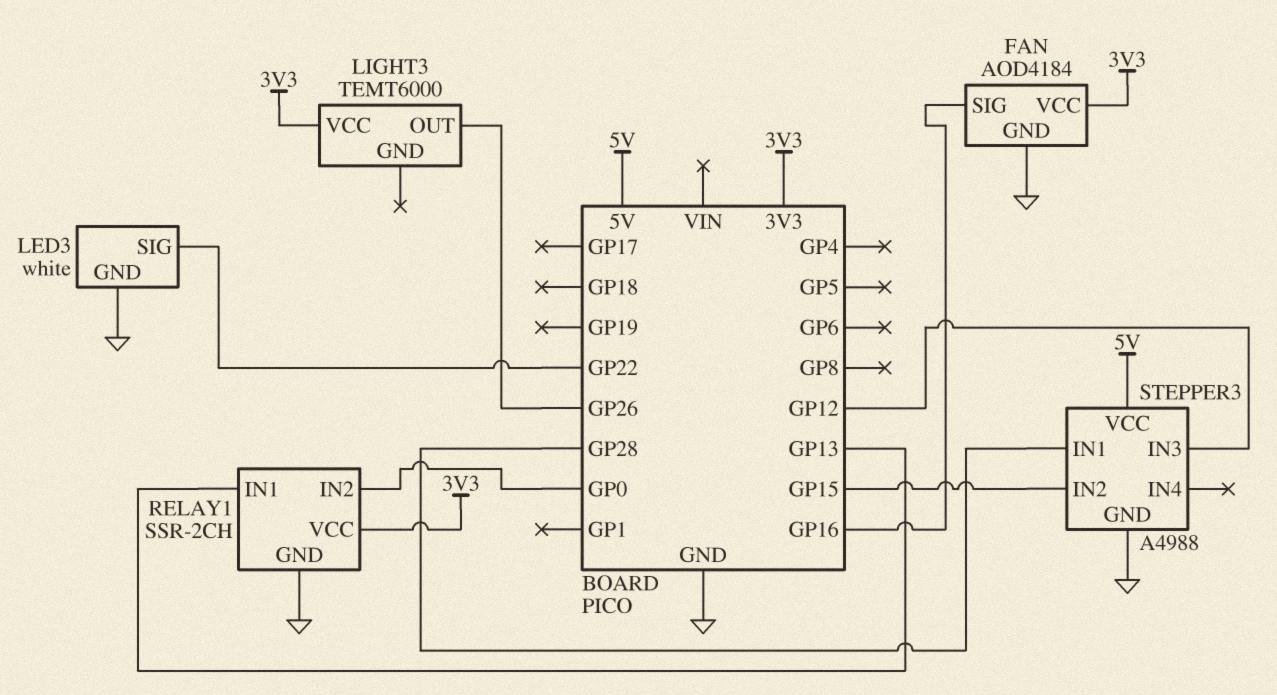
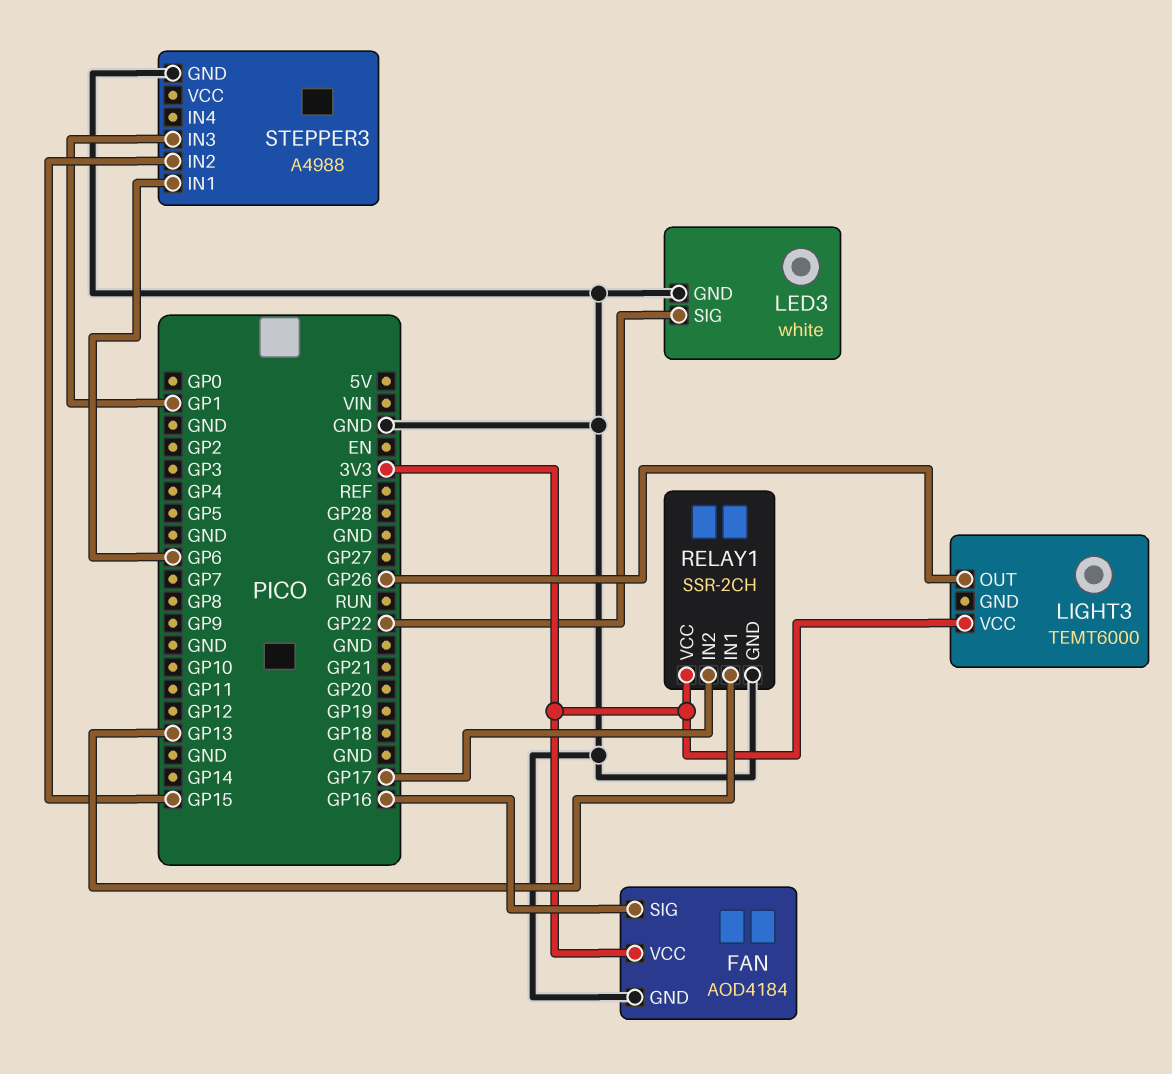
RELAY1 pin IN2: GP0 -> GP17
STEPPER3 pin IN1: GP28 -> GP6
STEPPER3 pin IN3: GP12 -> GP1
STEPPER3 pin VCC: 5V -> none

